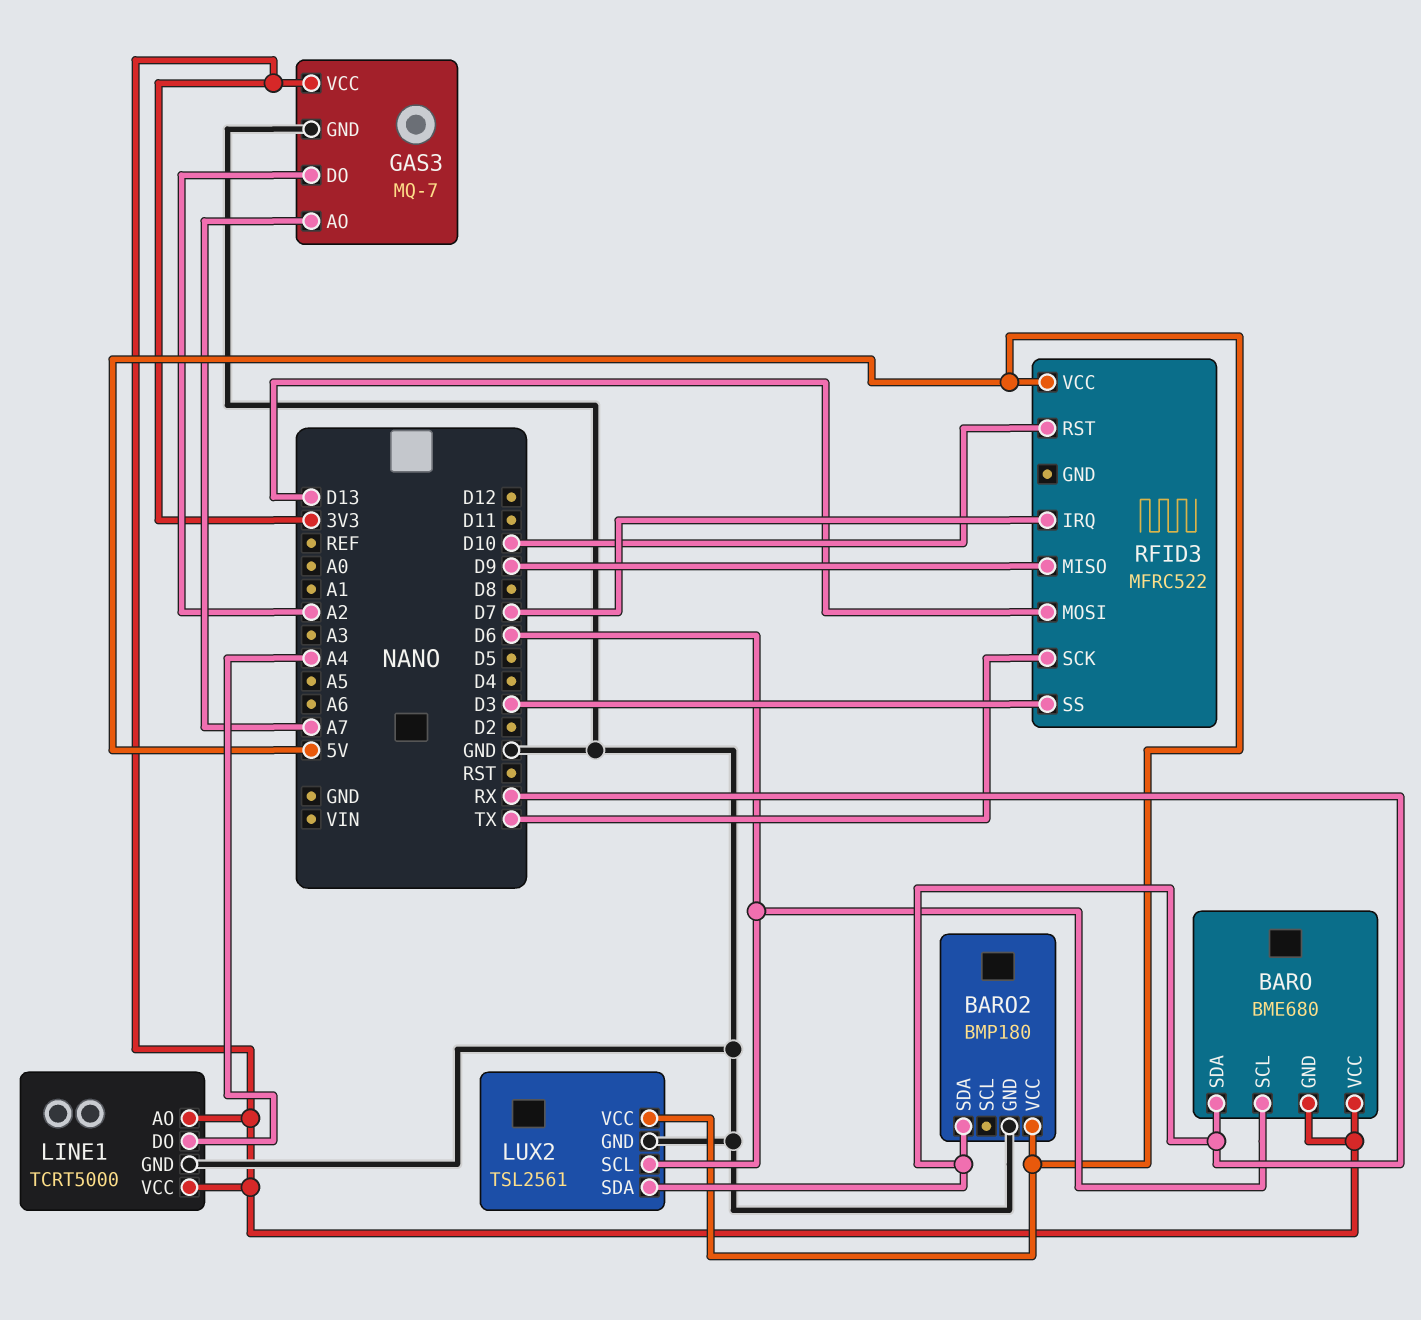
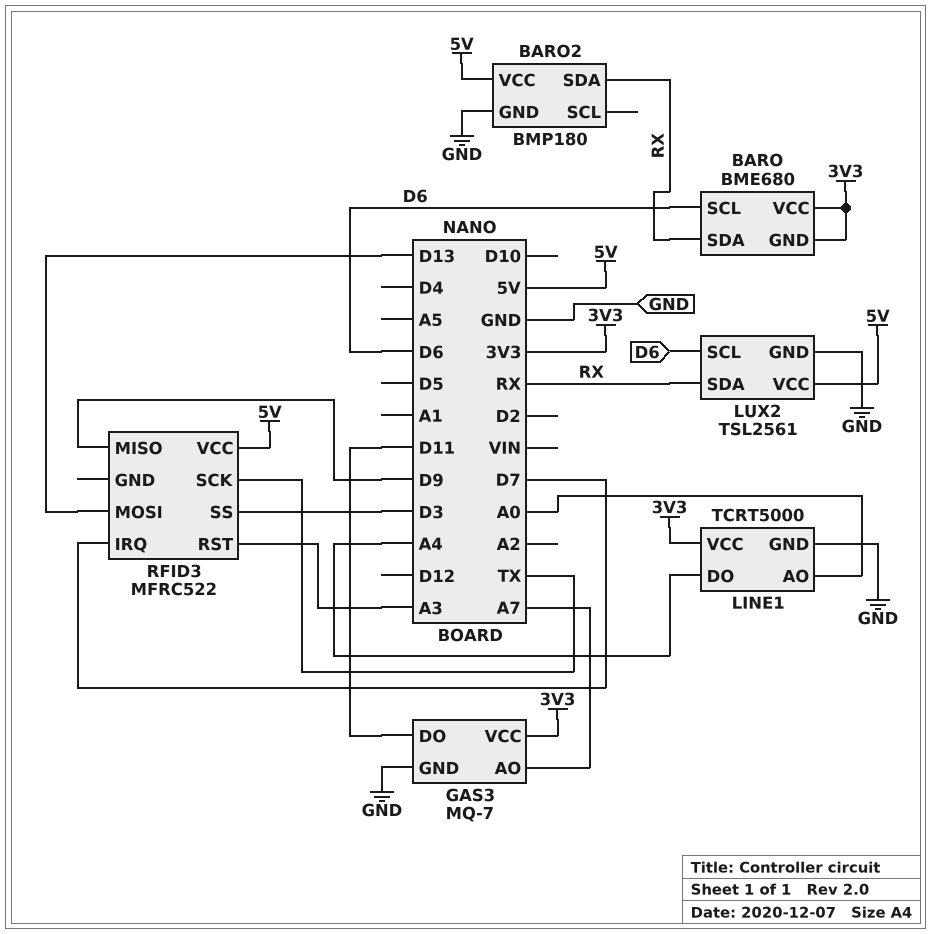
GAS3 pin DO: A2 -> D11
LINE1 pin AO: 3V3 -> A0
RFID3 pin RST: D10 -> A3

